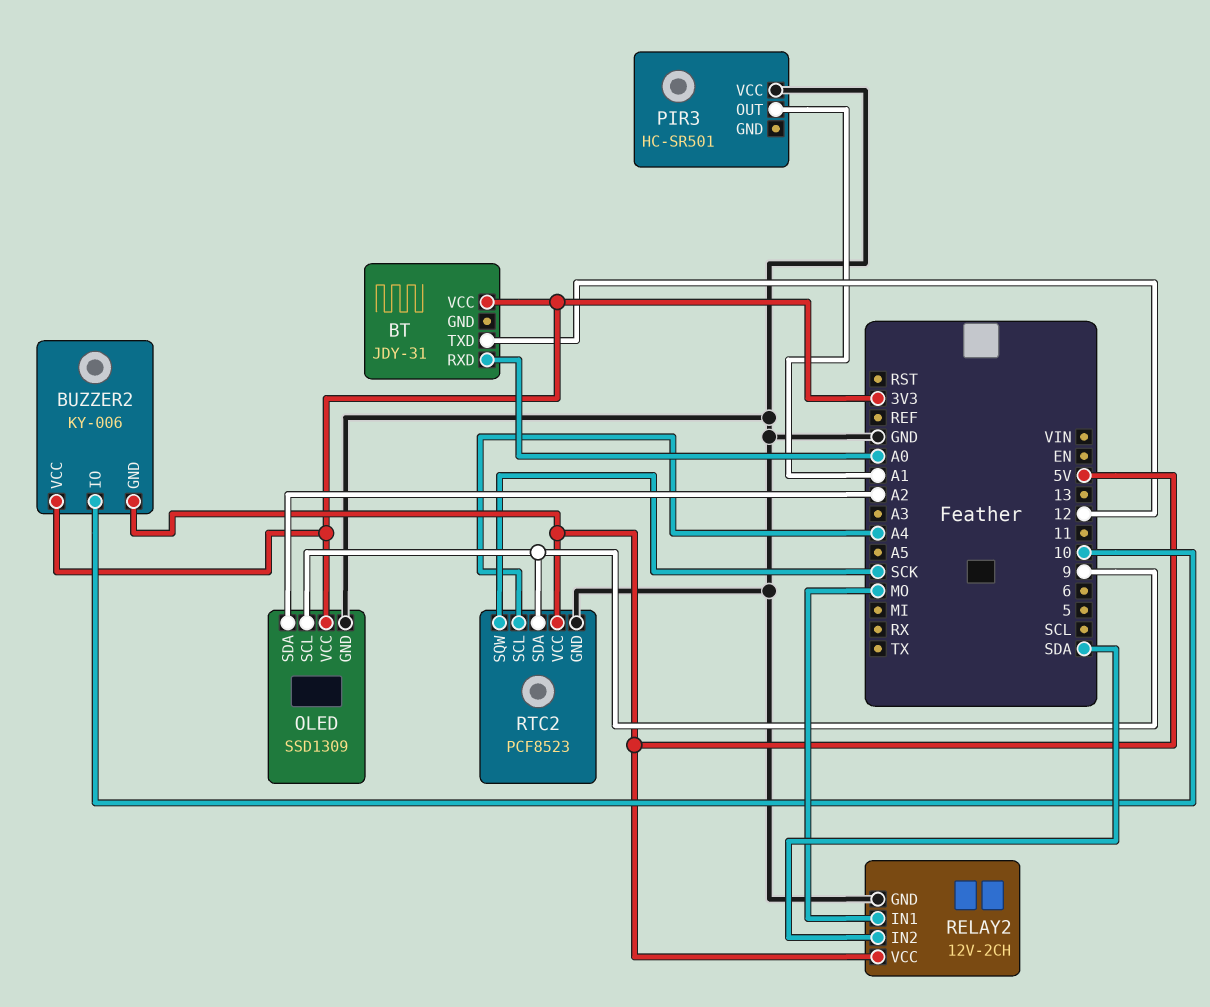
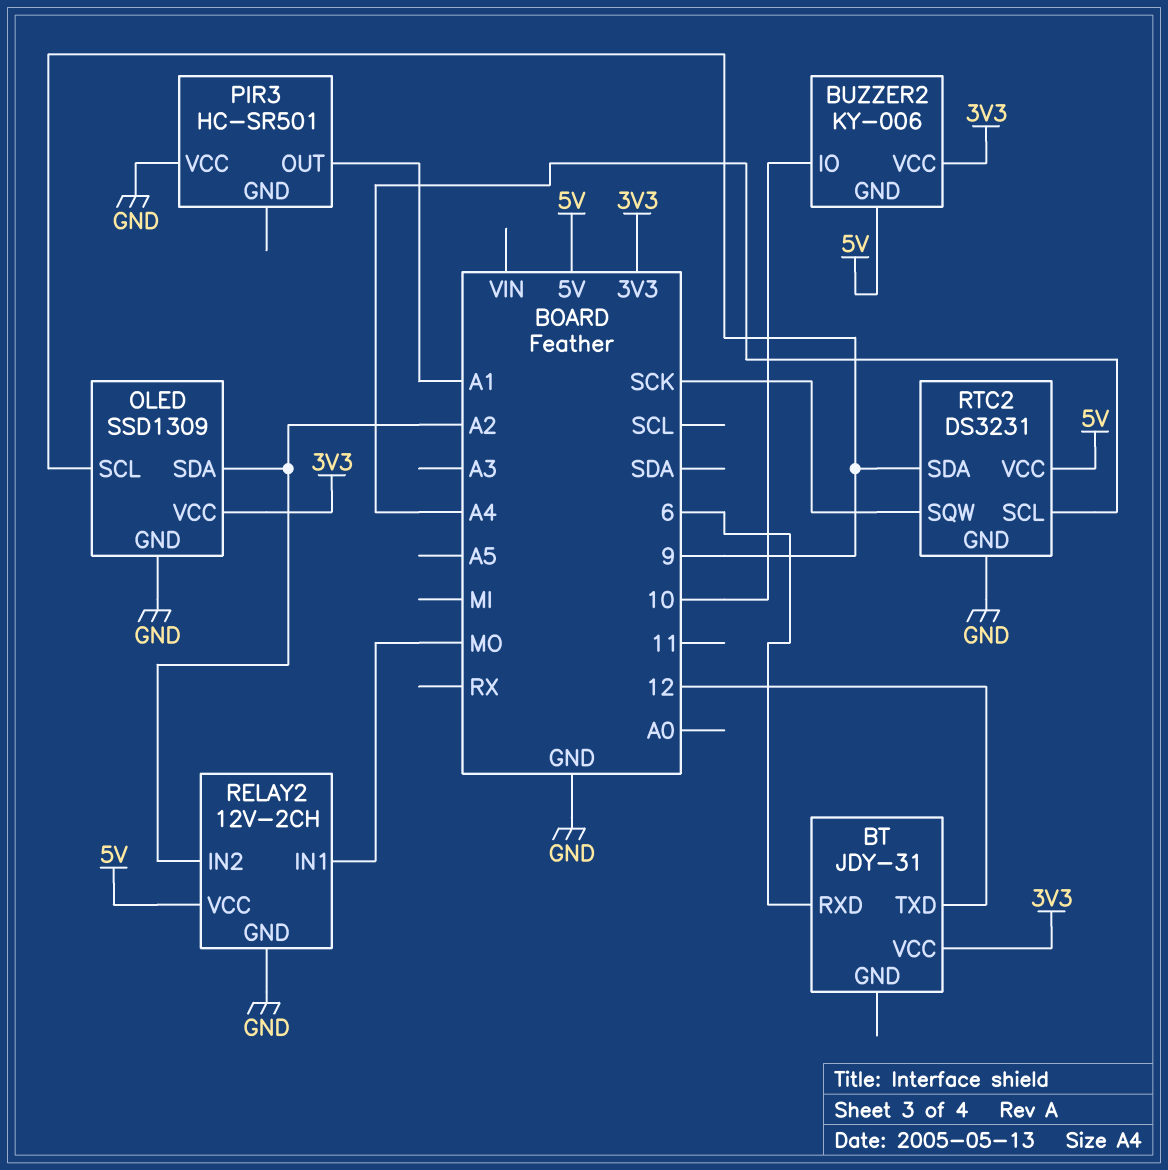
BT pin RXD: A0 -> 6
RELAY2 pin IN2: SDA -> A2
RTC2: PCF8523 -> DS3231

